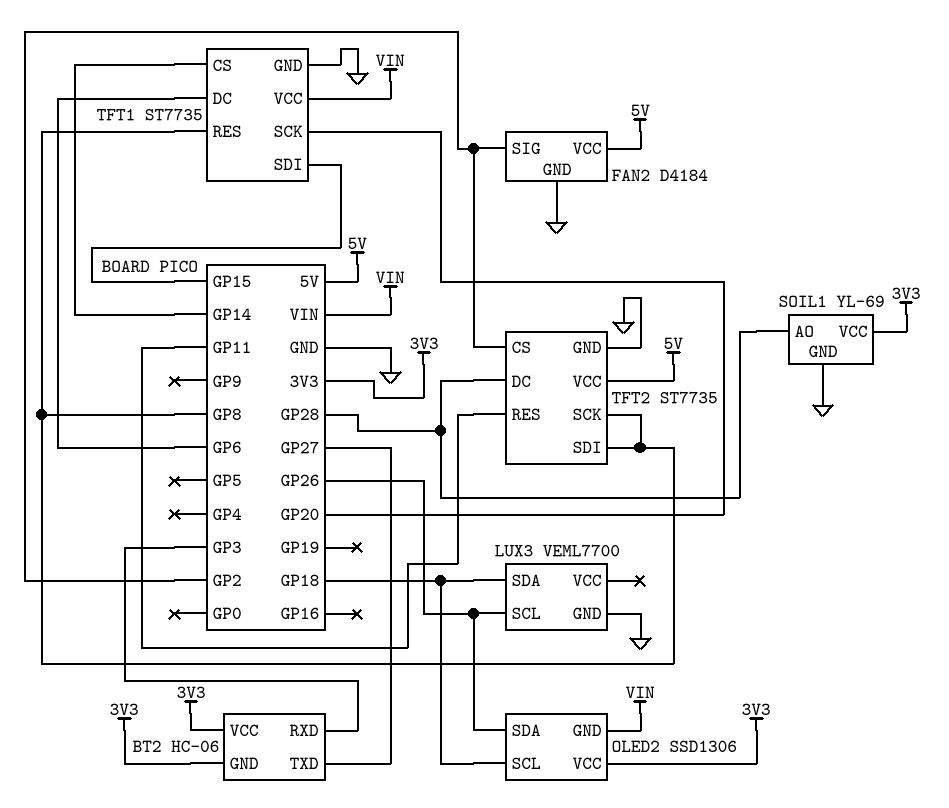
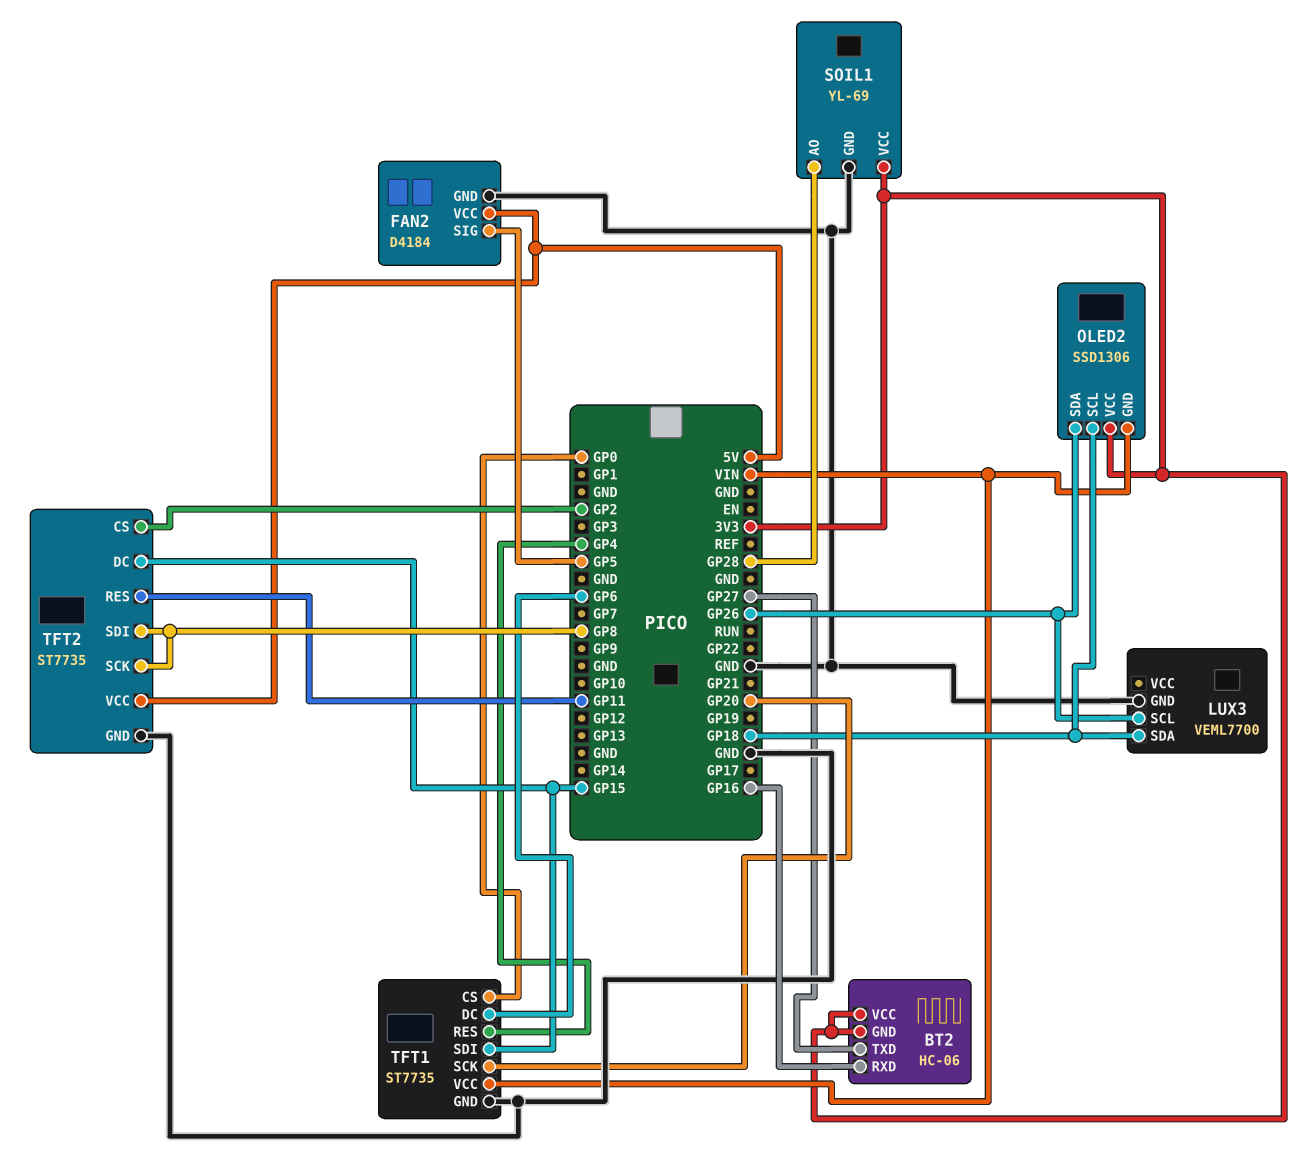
BT2 pin RXD: GP3 -> GP16
FAN2 pin SIG: GP2 -> GP5
TFT1 pin CS: GP14 -> GP0
TFT1 pin RES: GP8 -> GP4
TFT2 pin DC: GP28 -> GP15

